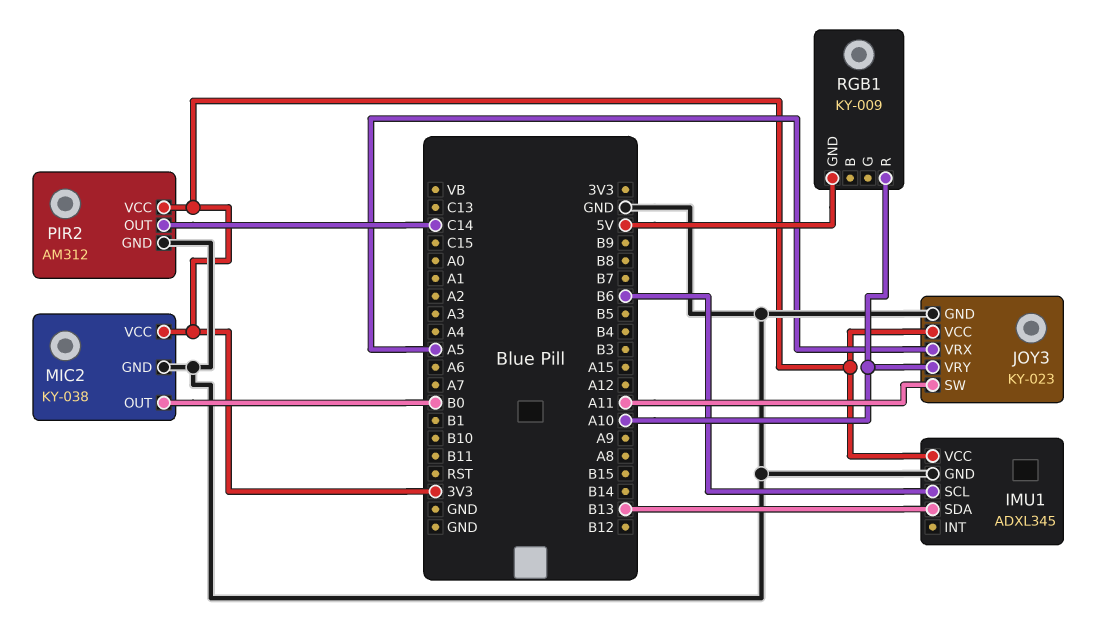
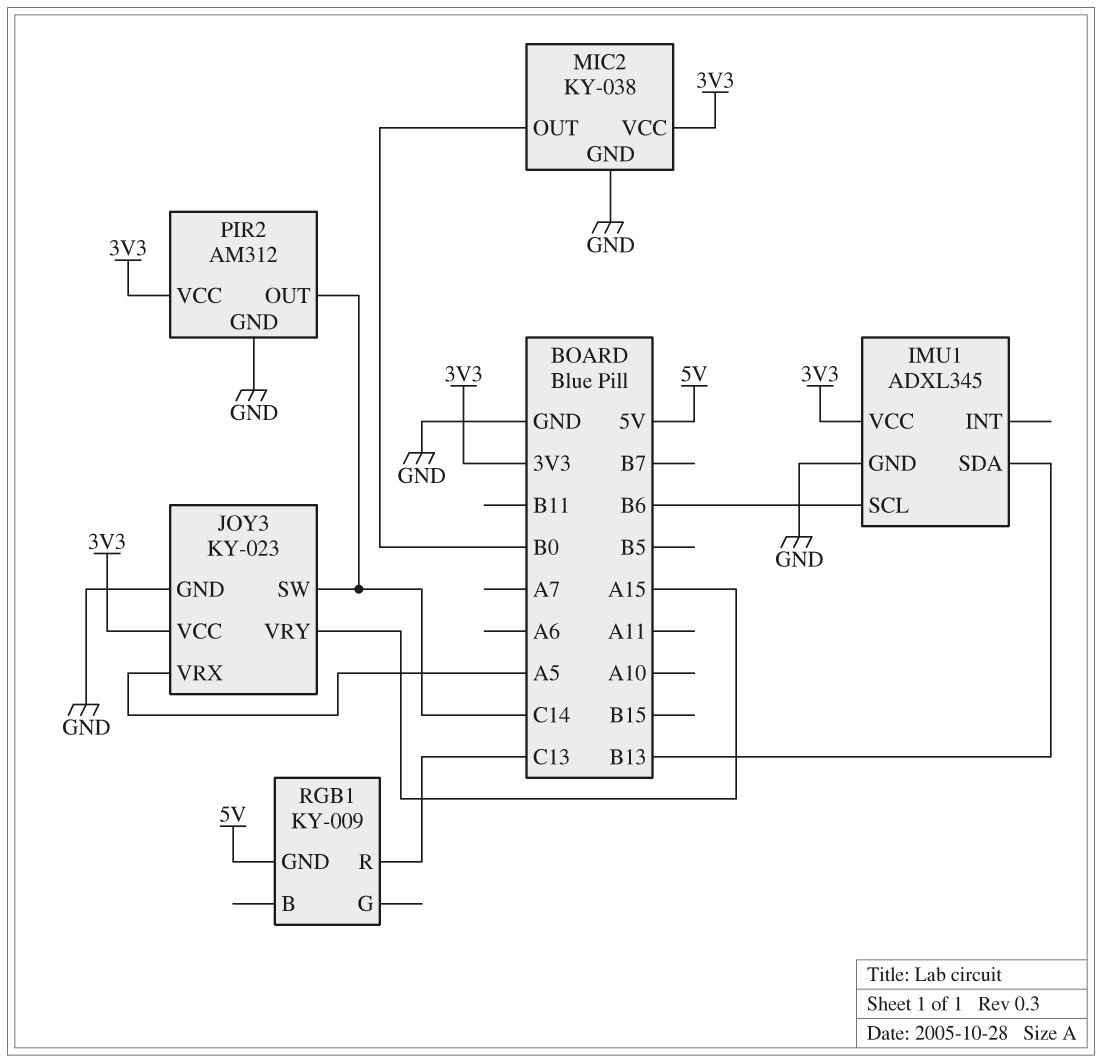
JOY3 pin SW: A11 -> C14
JOY3 pin VRY: A10 -> A15
RGB1 pin R: A10 -> C13

